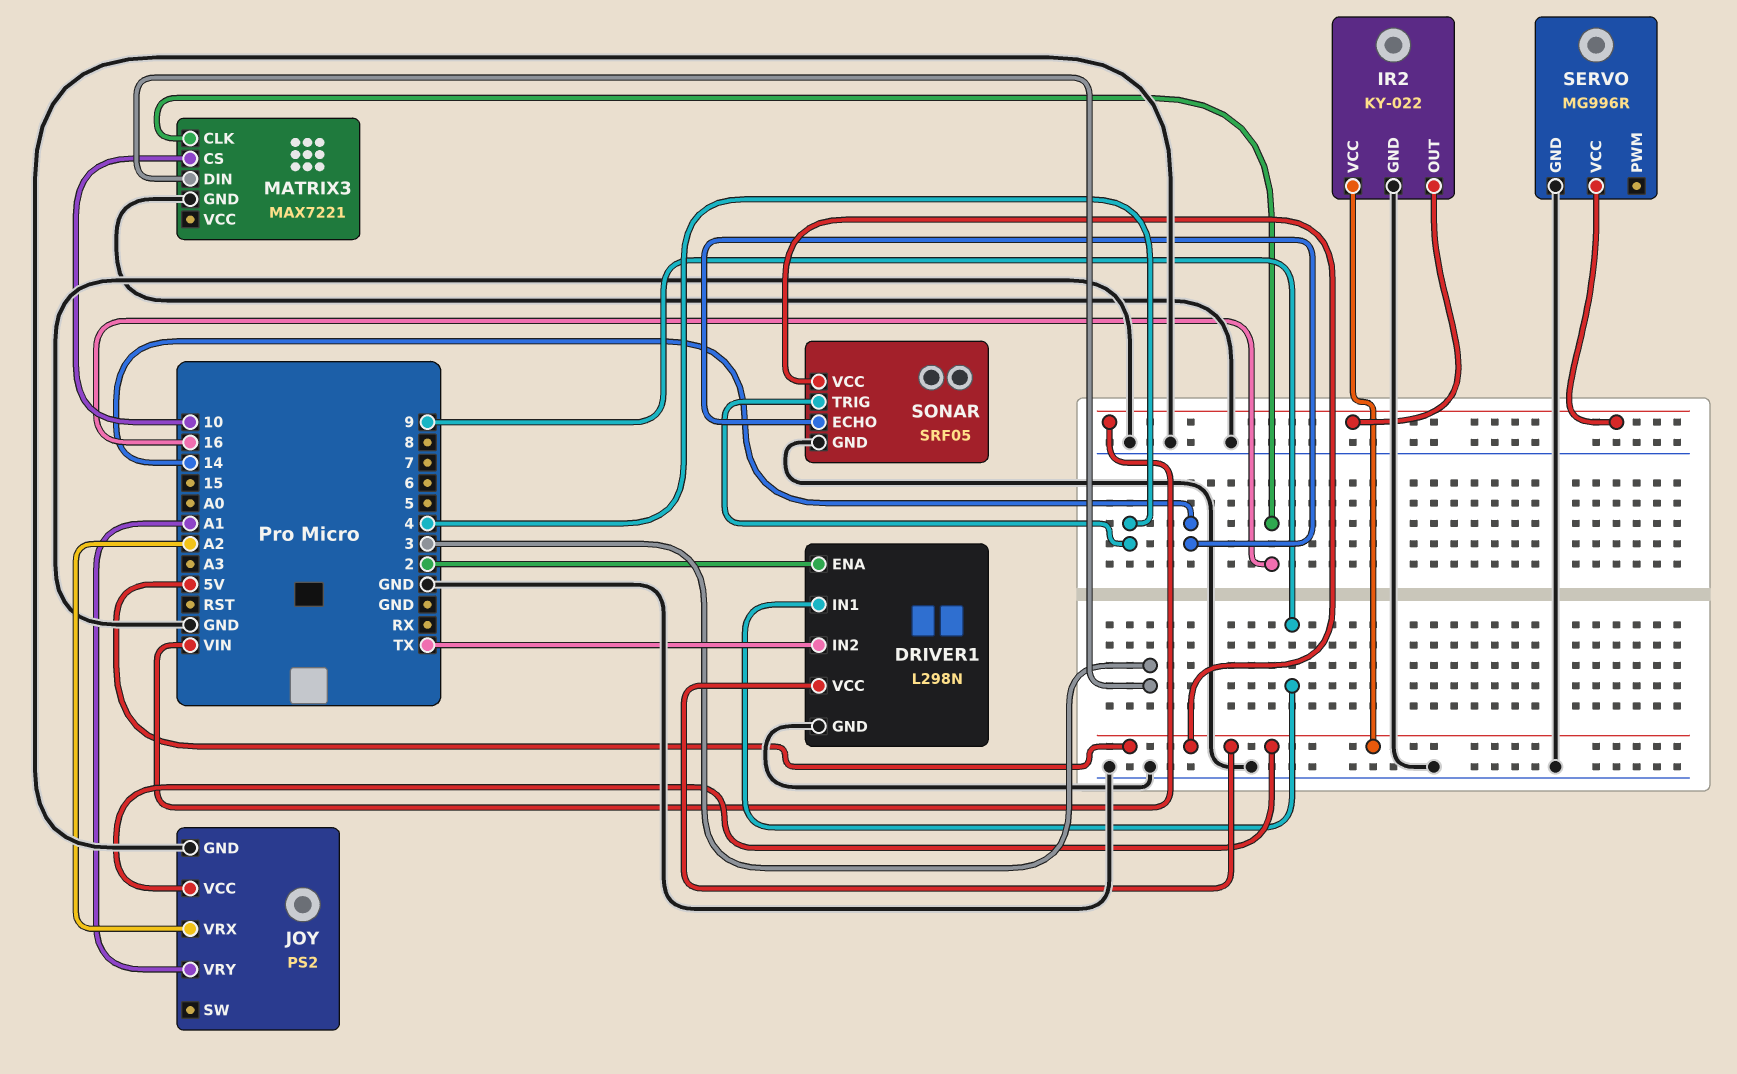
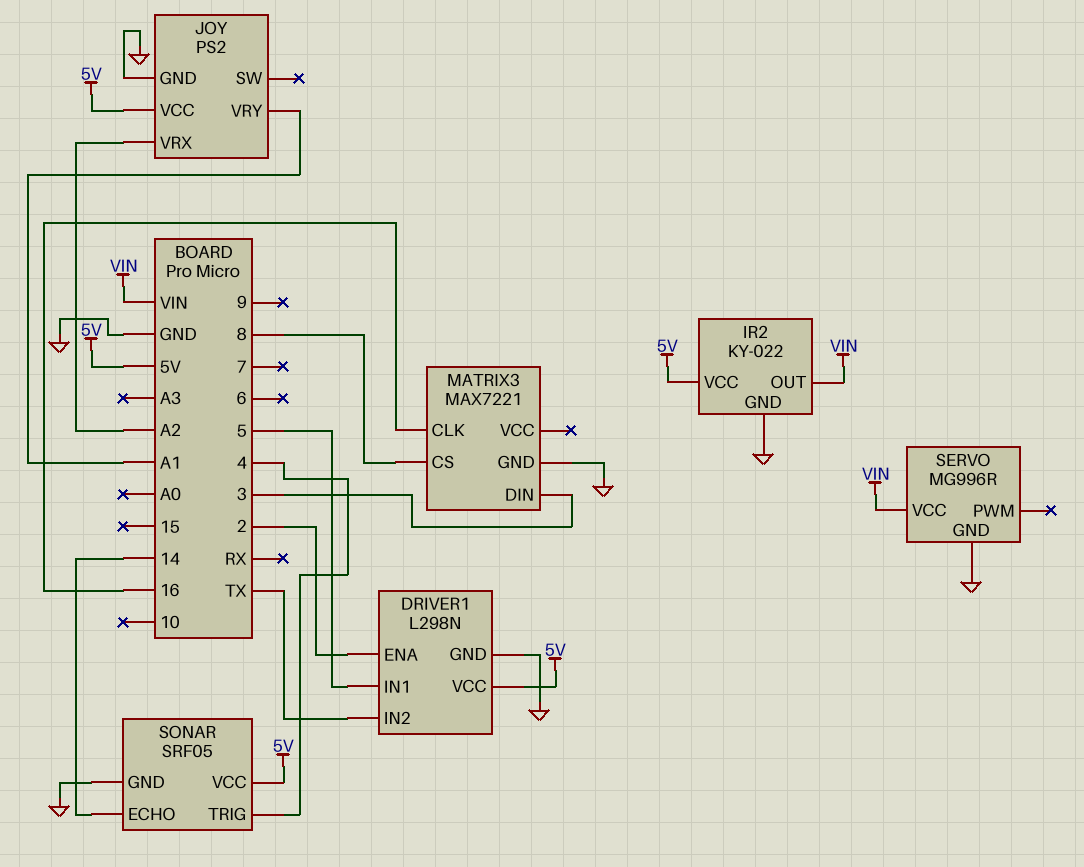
DRIVER1 pin IN1: 9 -> 5
MATRIX3 pin CS: 10 -> 8

